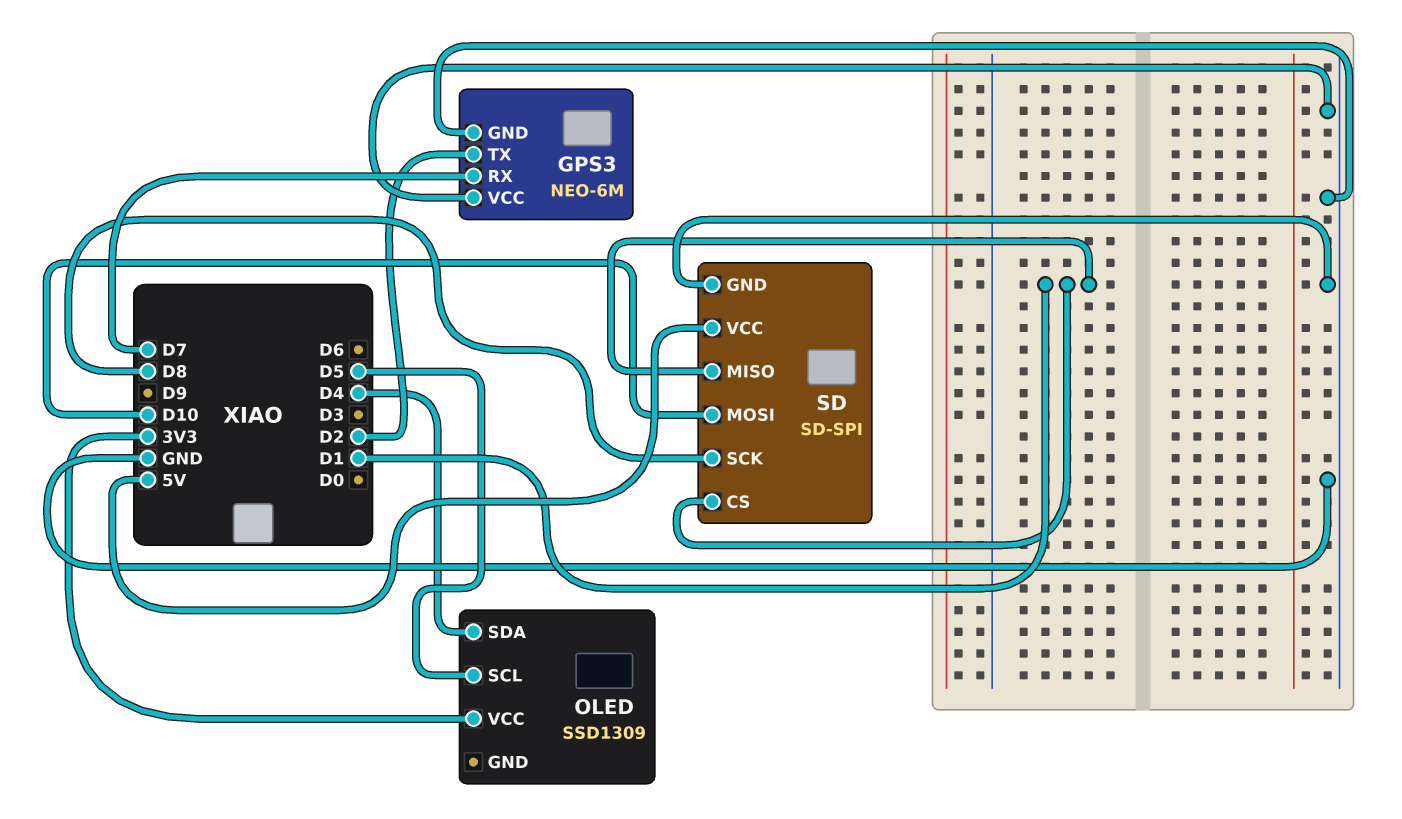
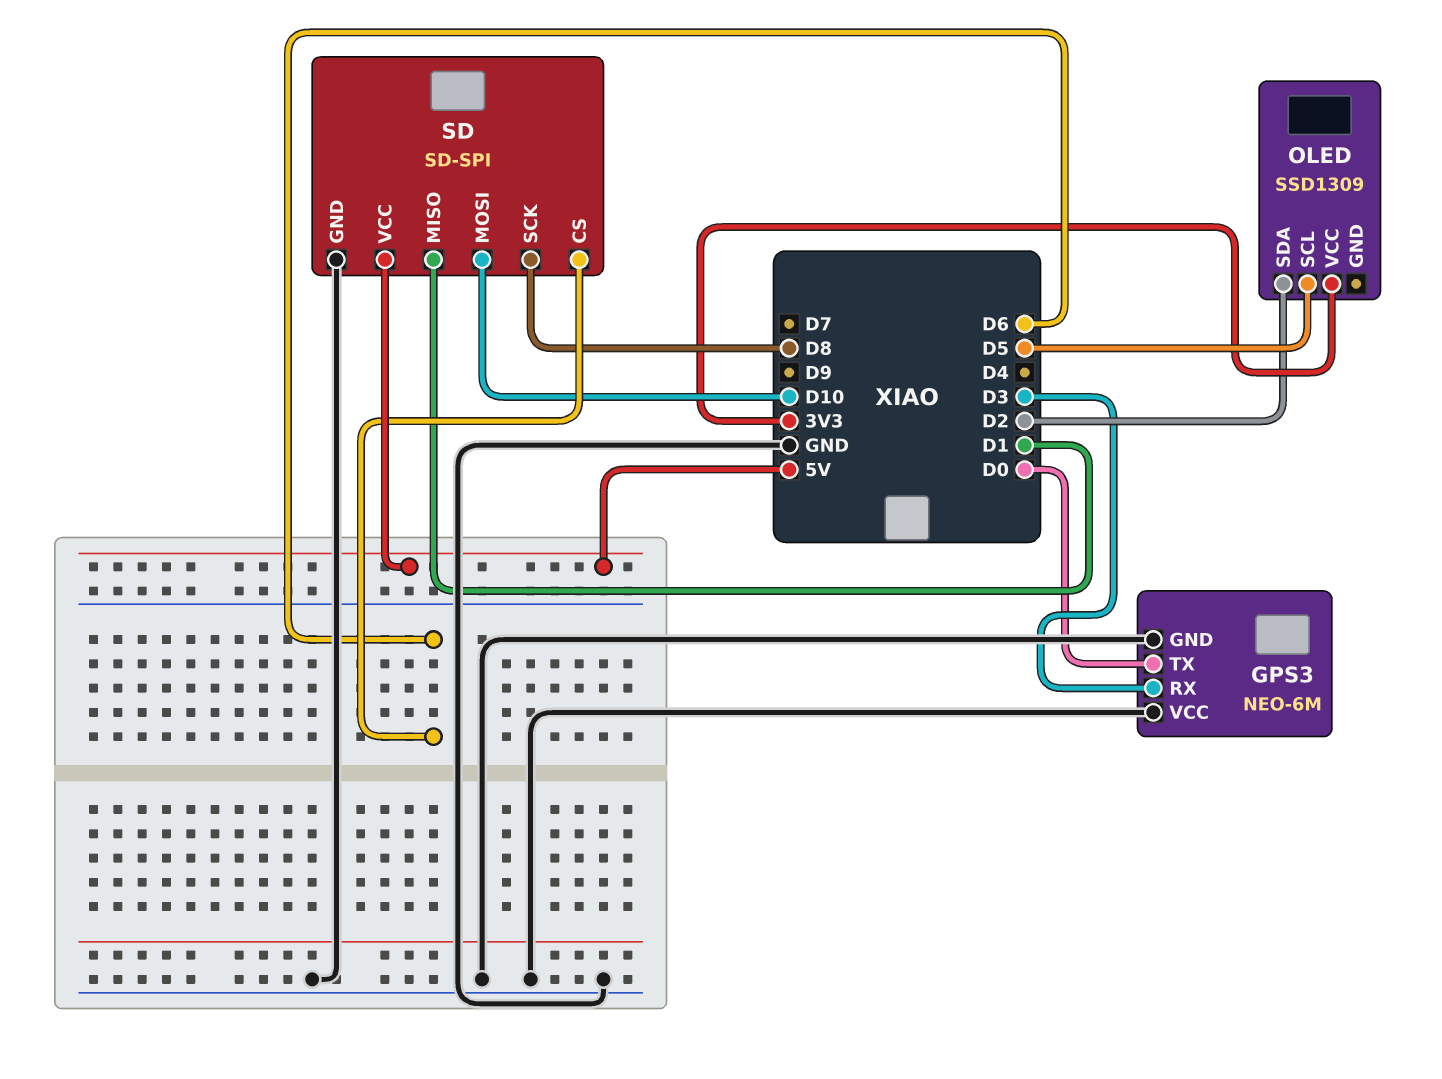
GPS3 pin RX: D7 -> D3
GPS3 pin TX: D2 -> D0
OLED pin SDA: D4 -> D2
SD pin CS: D1 -> D6

